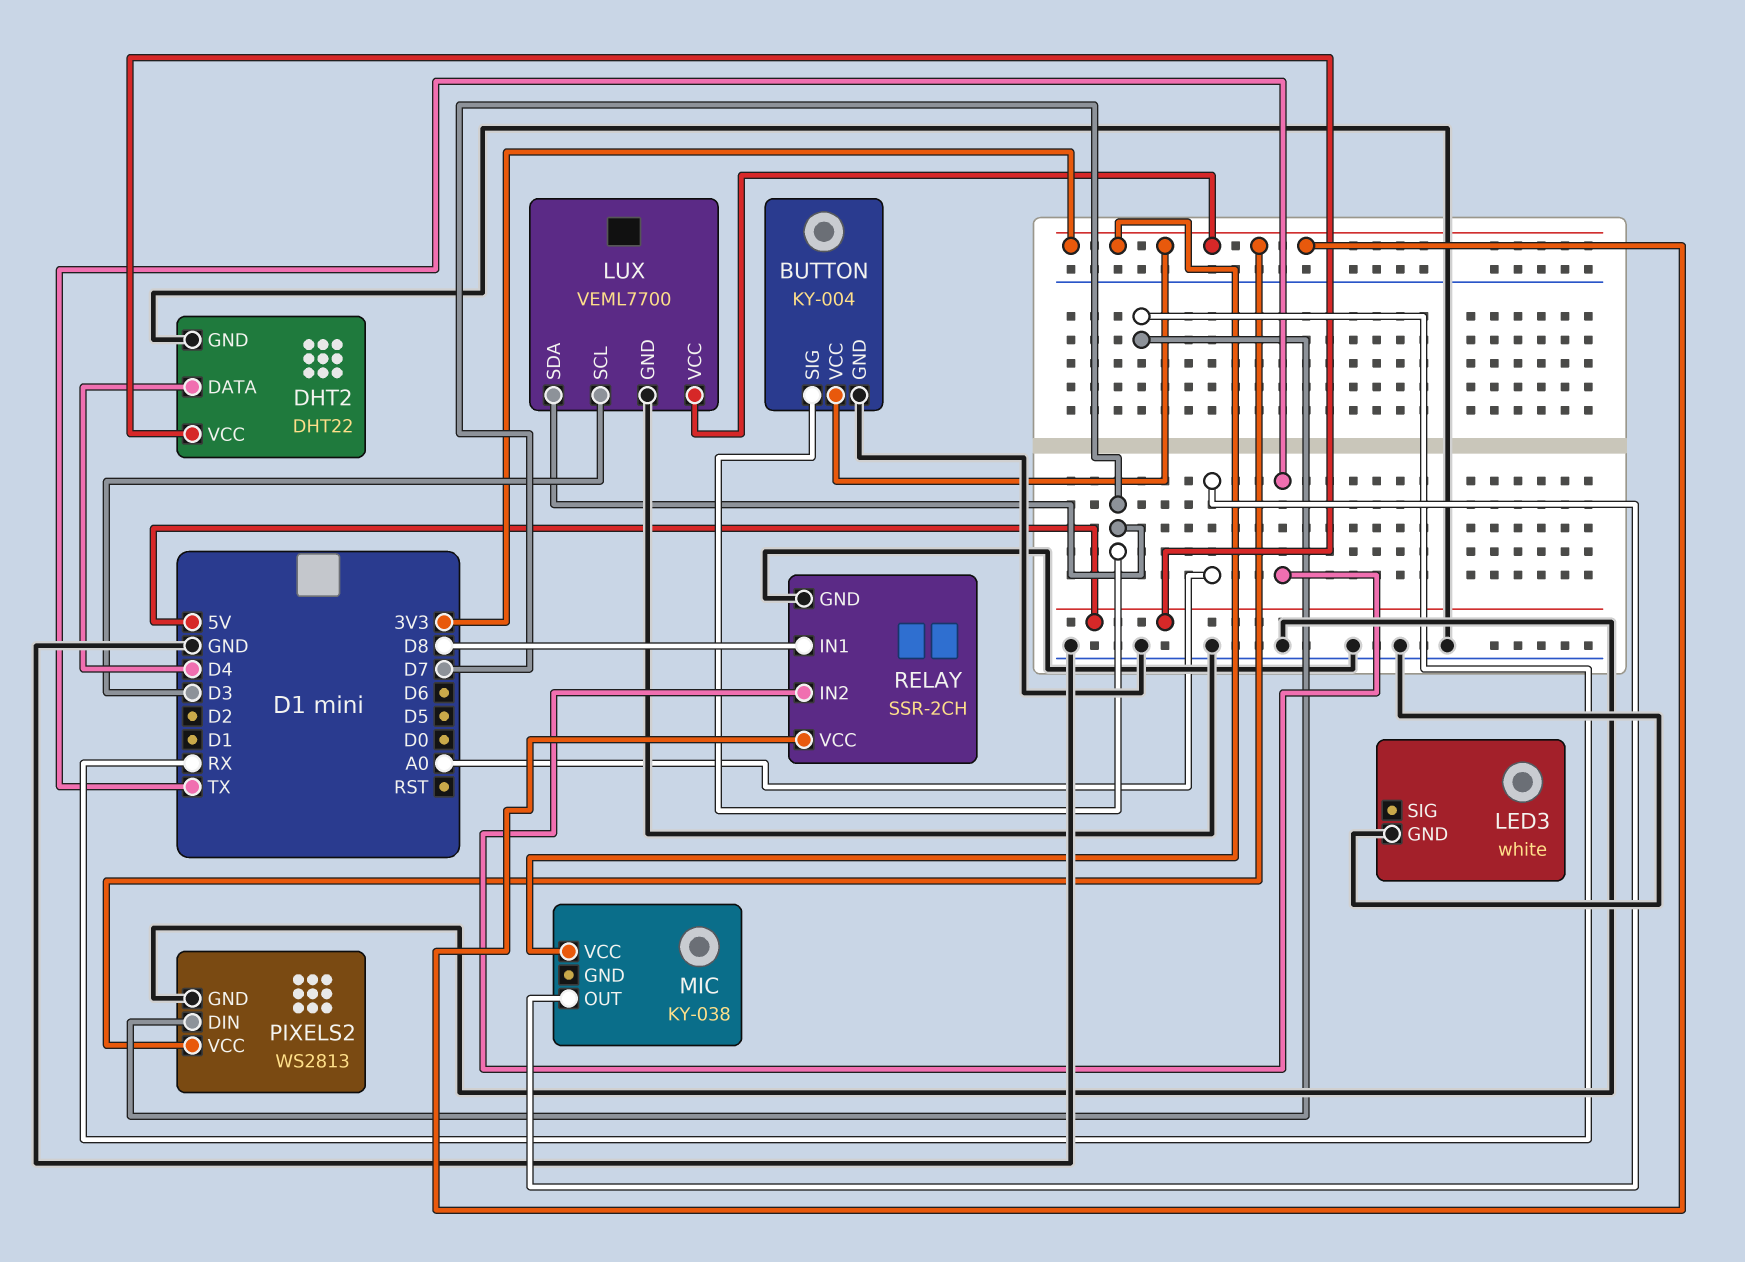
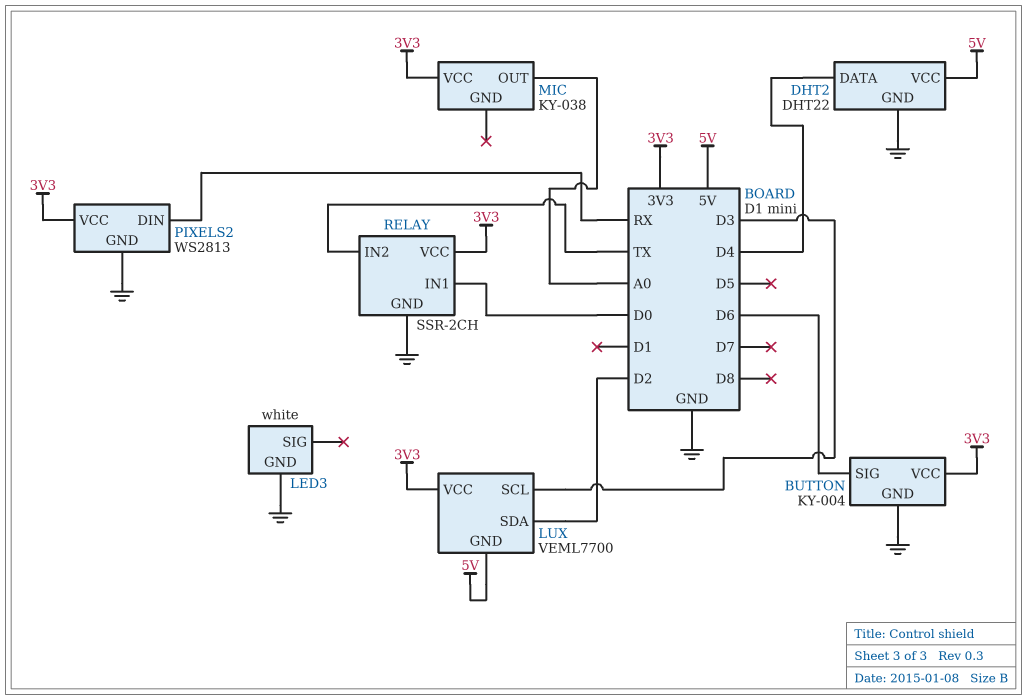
BUTTON pin SIG: D7 -> D6
LUX pin GND: GND -> 5V
LUX pin SDA: D7 -> D2
RELAY pin IN1: D8 -> D0

